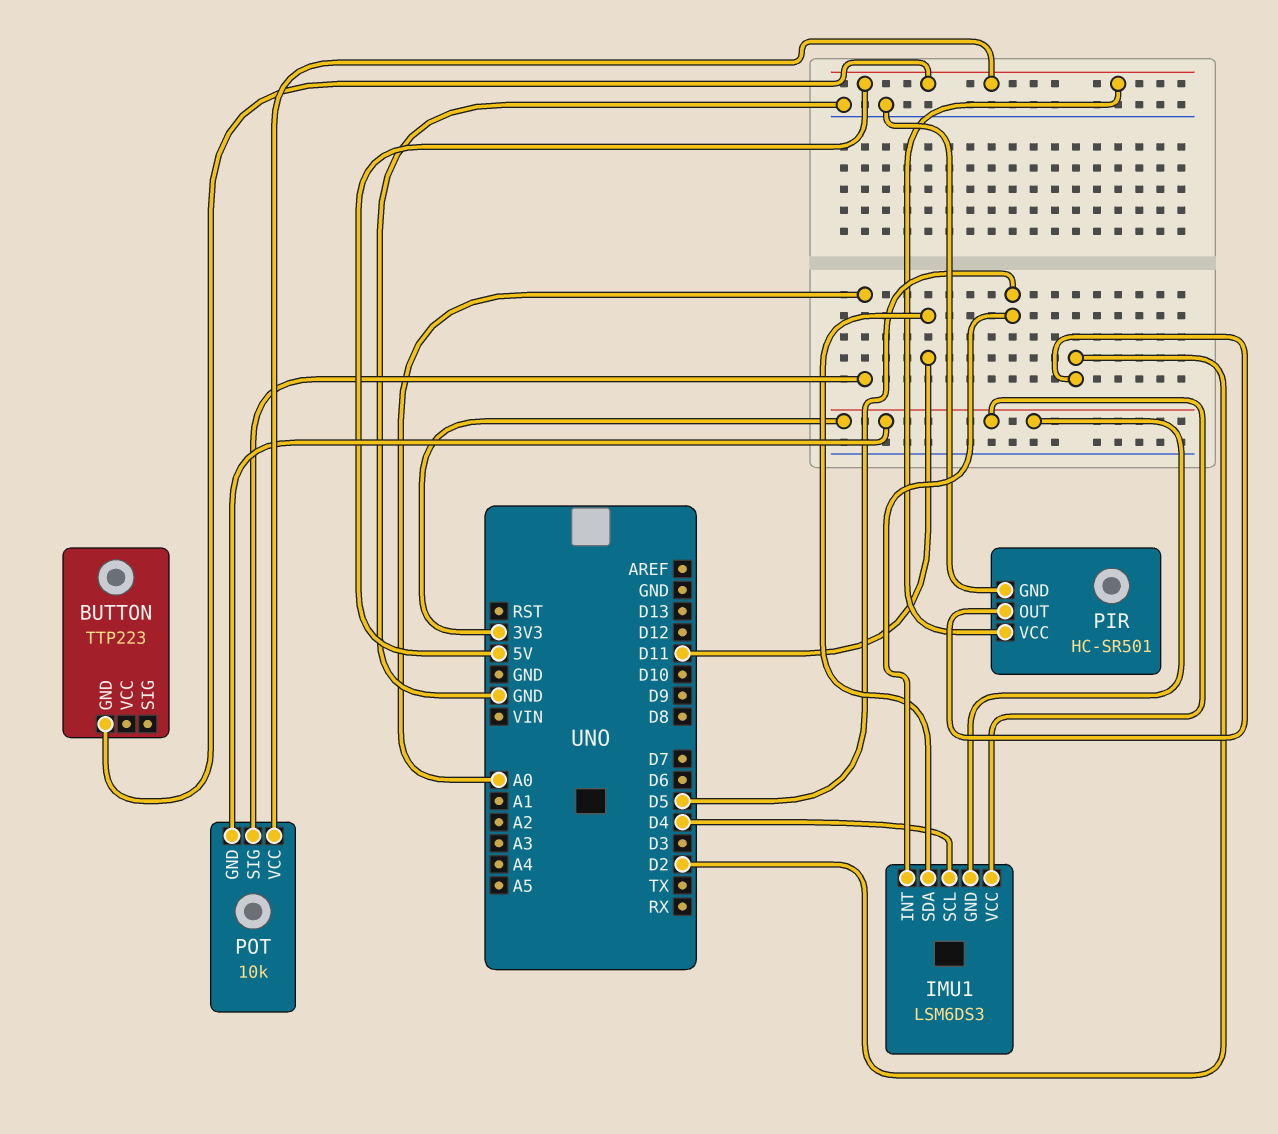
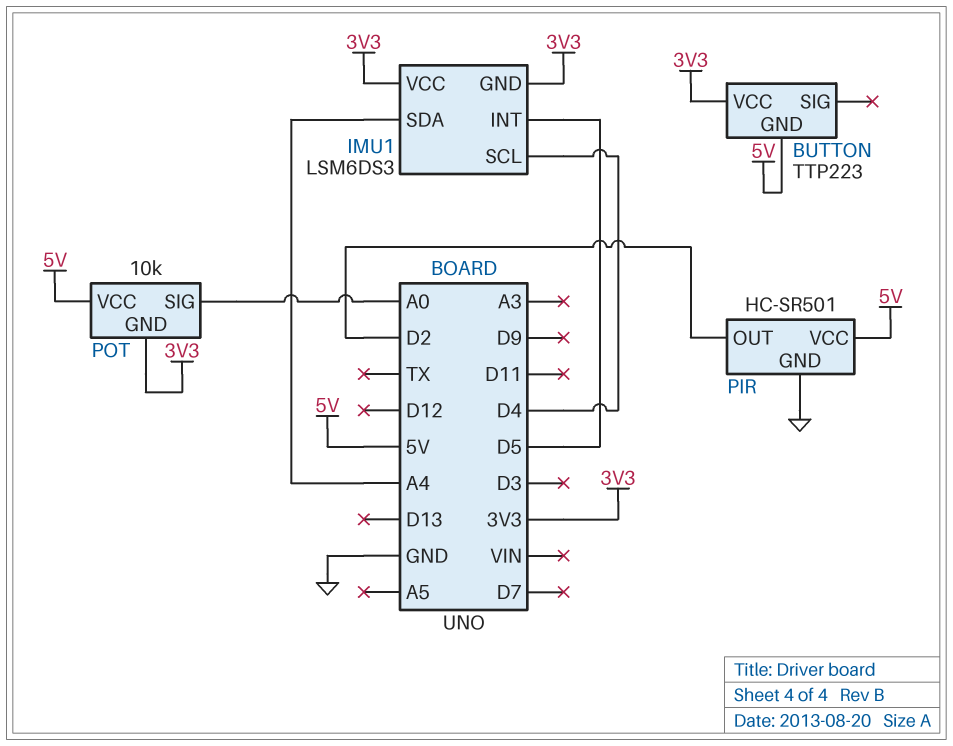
BUTTON pin VCC: none -> 3V3
IMU1 pin SDA: D11 -> A4

